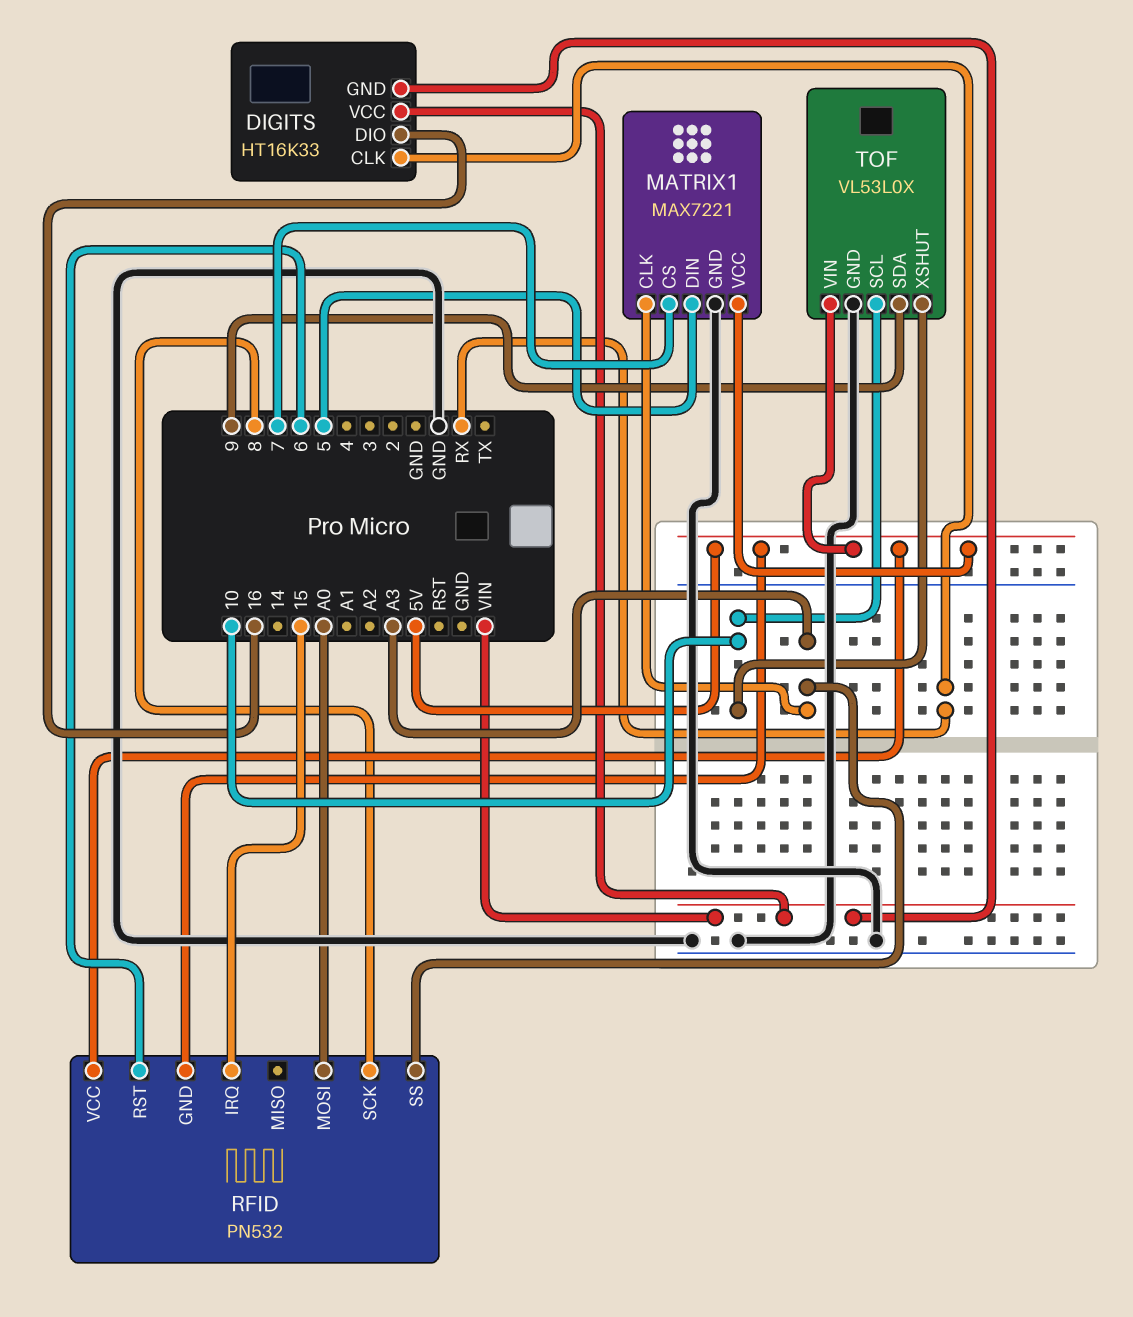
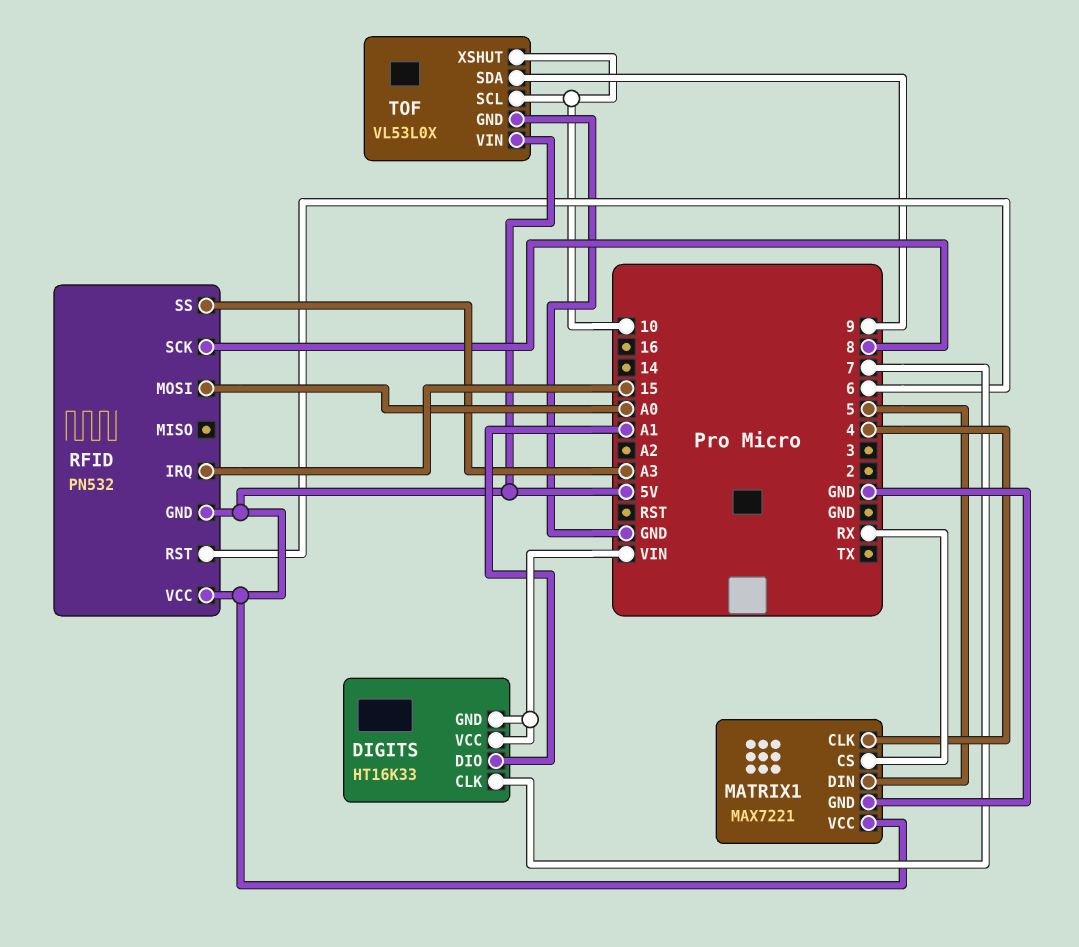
DIGITS pin CLK: RX -> 7
DIGITS pin DIO: 16 -> A1
MATRIX1 pin CLK: A3 -> 4
MATRIX1 pin CS: 7 -> RX

